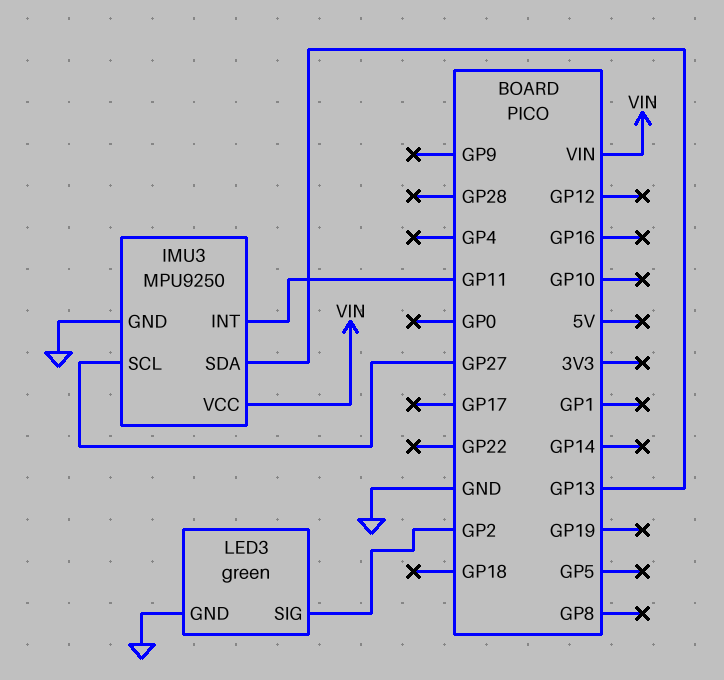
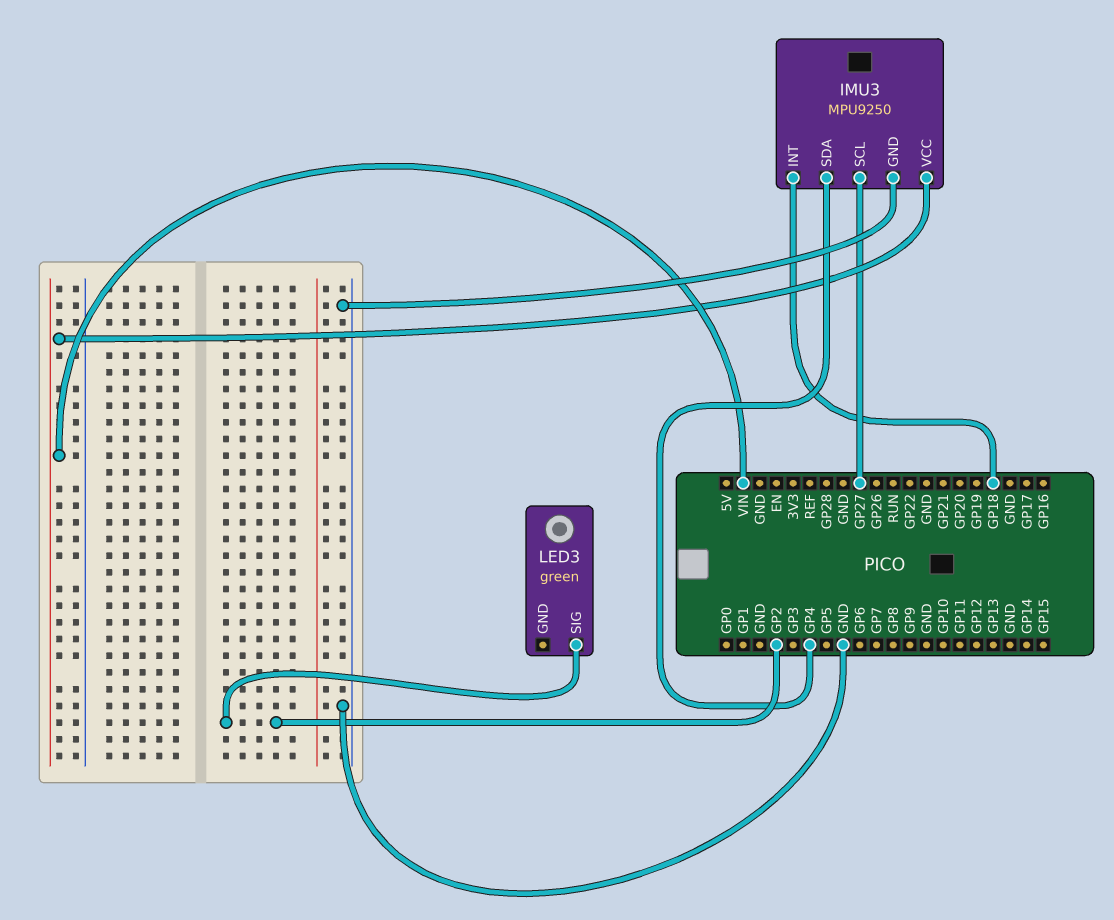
IMU3 pin INT: GP11 -> GP18
IMU3 pin SDA: GP13 -> GP4
LED3 pin GND: GND -> none

